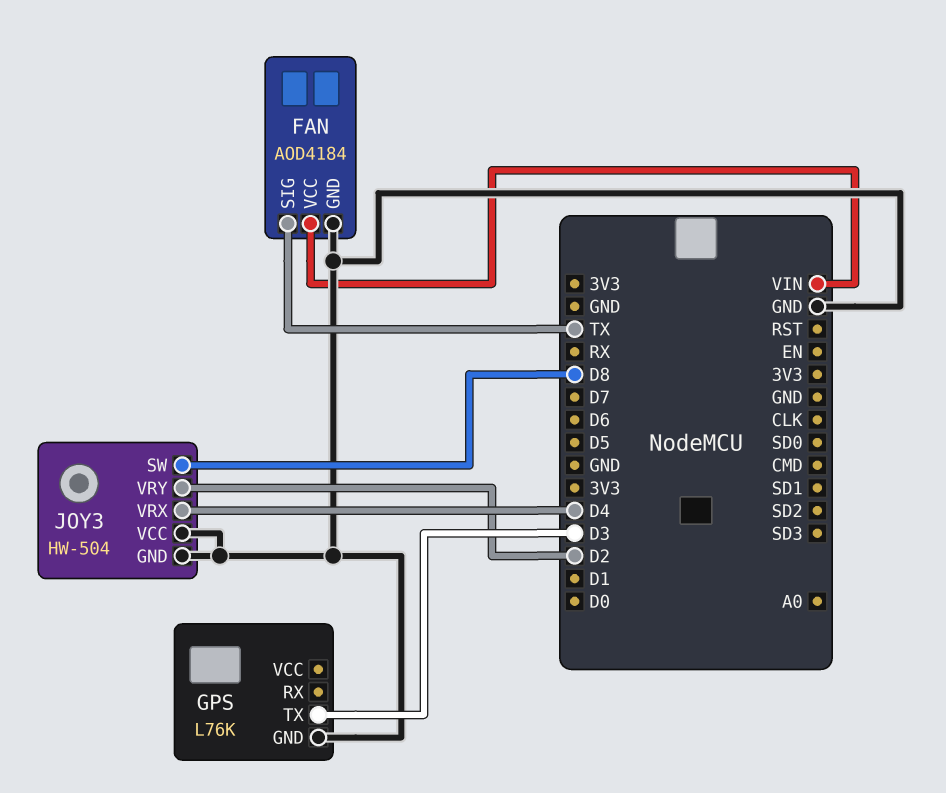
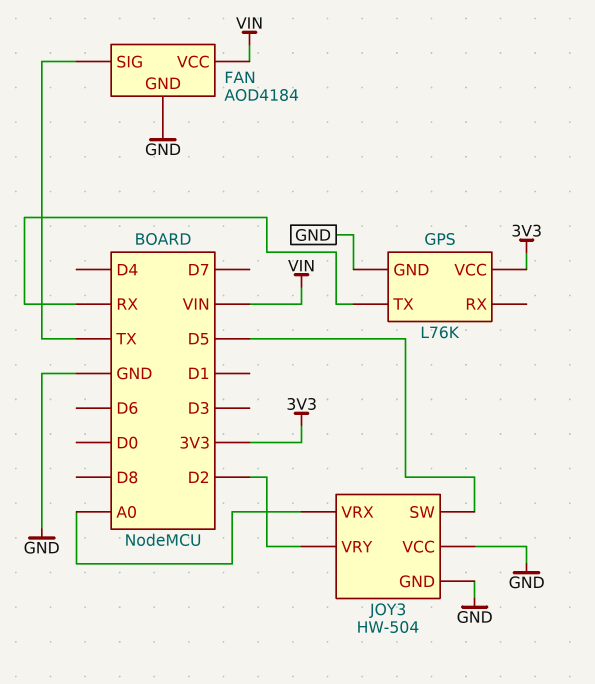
GPS pin TX: D3 -> RX
GPS pin VCC: none -> 3V3
JOY3 pin SW: D8 -> D5
JOY3 pin VRX: D4 -> A0

